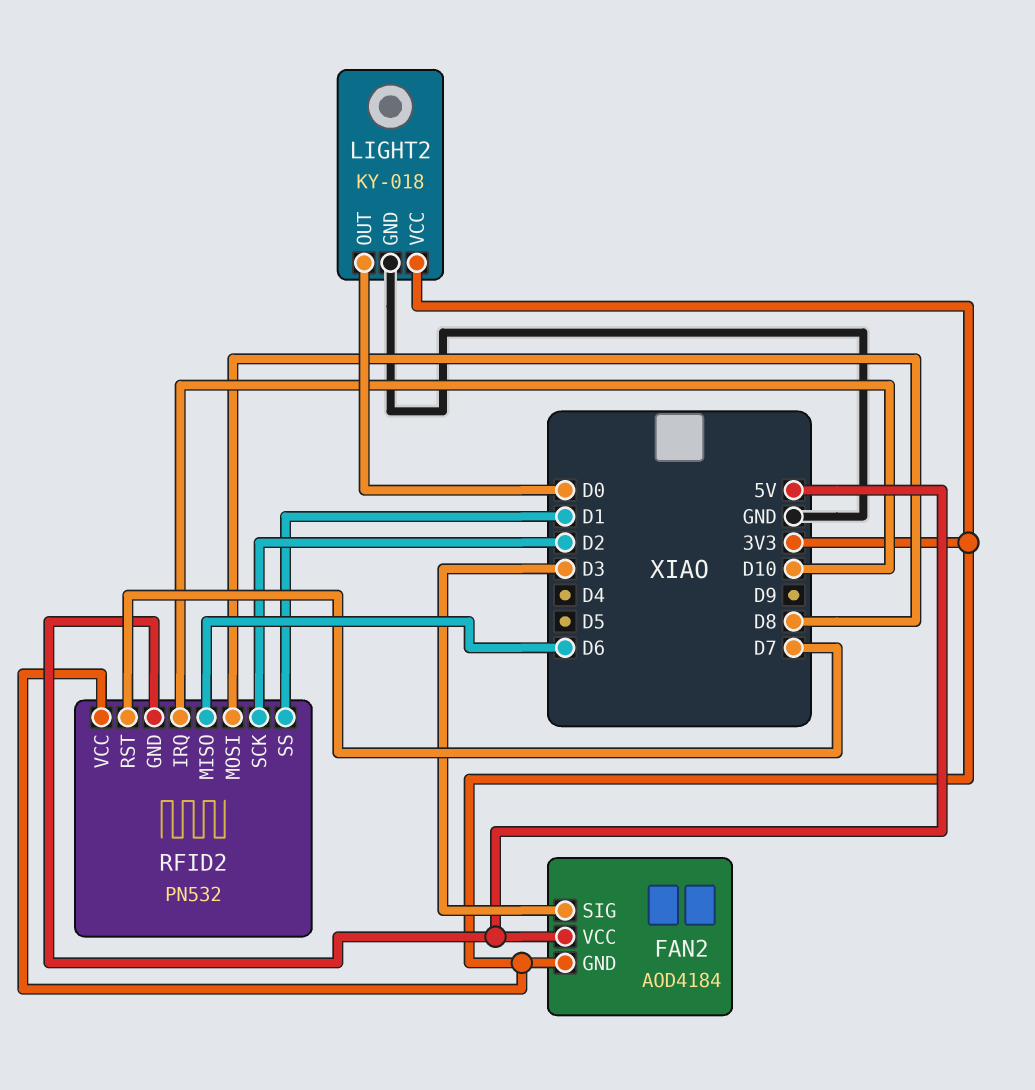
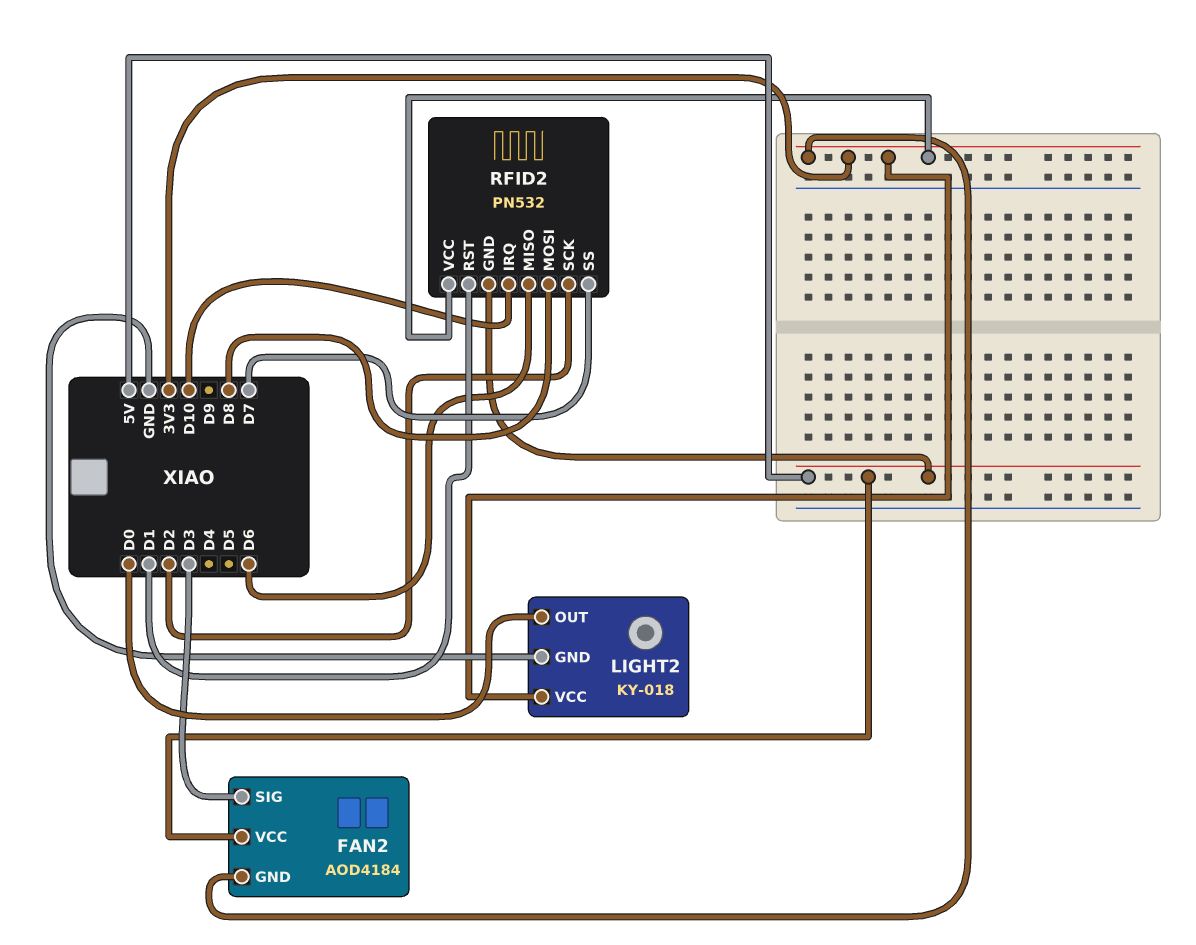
RFID2 pin RST: D7 -> D1
RFID2 pin SS: D1 -> D7

